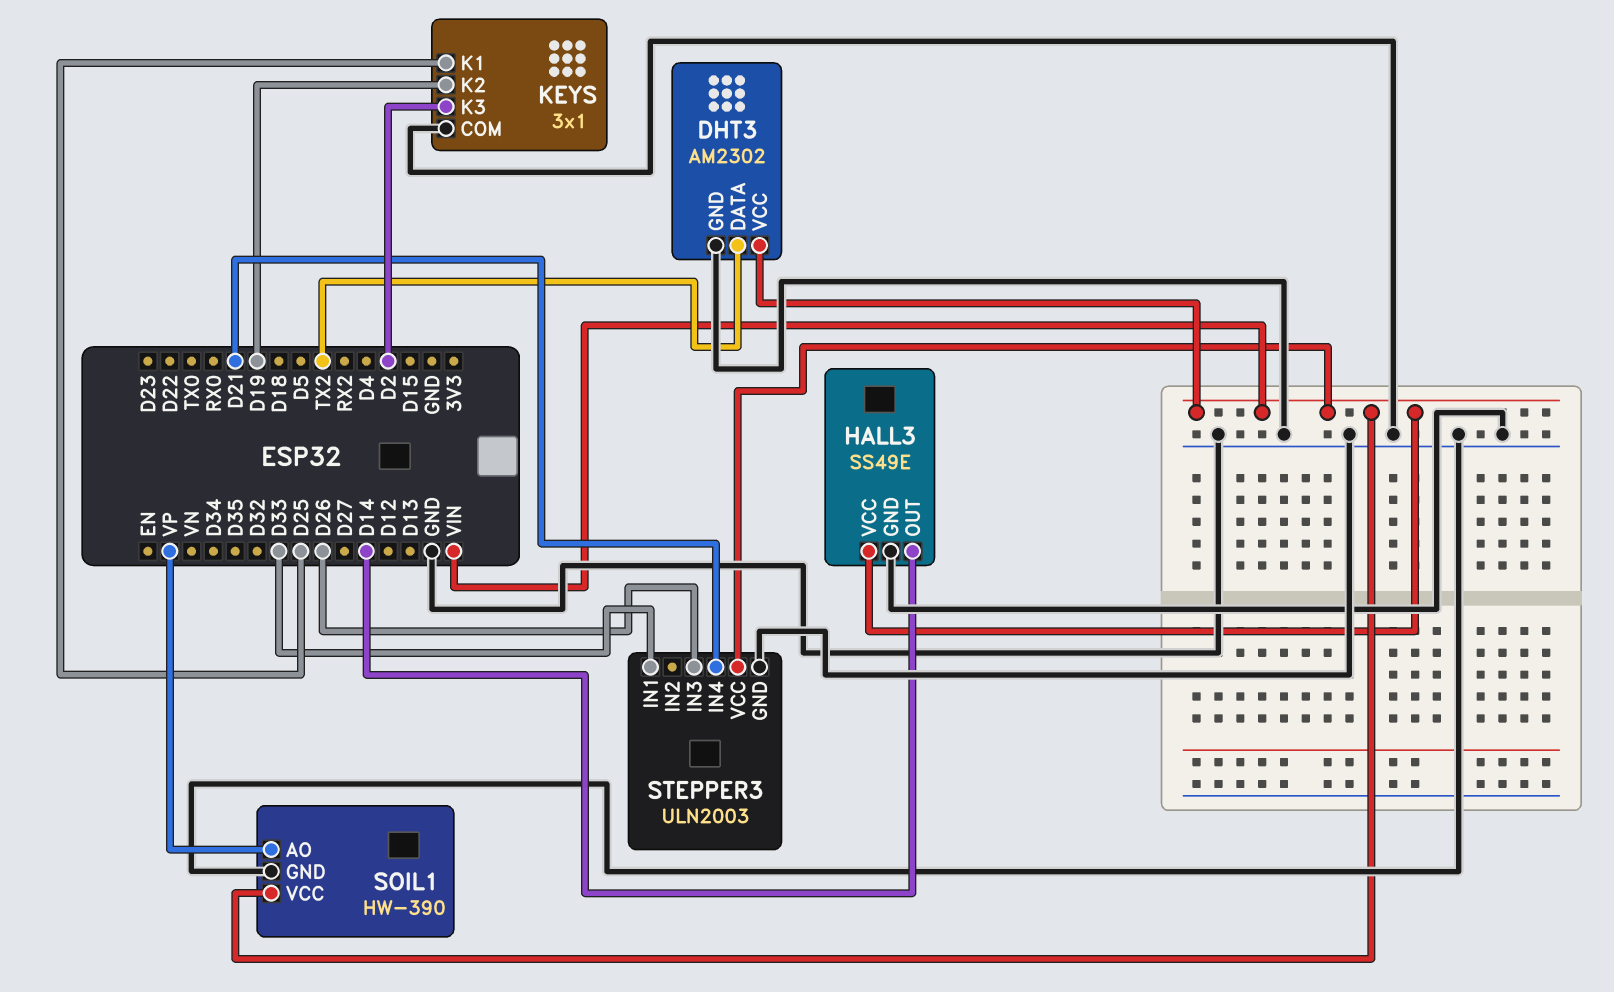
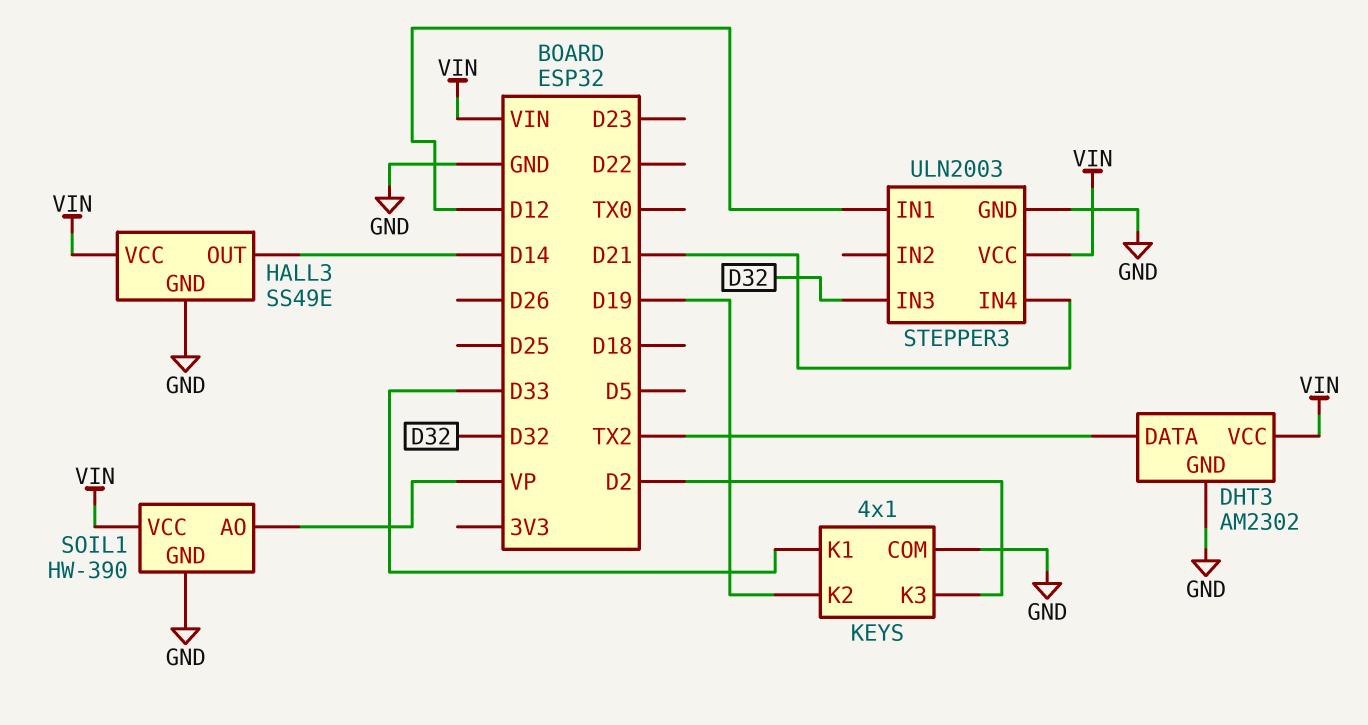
KEYS: 3x1 -> 4x1
KEYS pin K1: D25 -> D33
STEPPER3 pin IN1: D33 -> D12
STEPPER3 pin IN3: D26 -> D32

